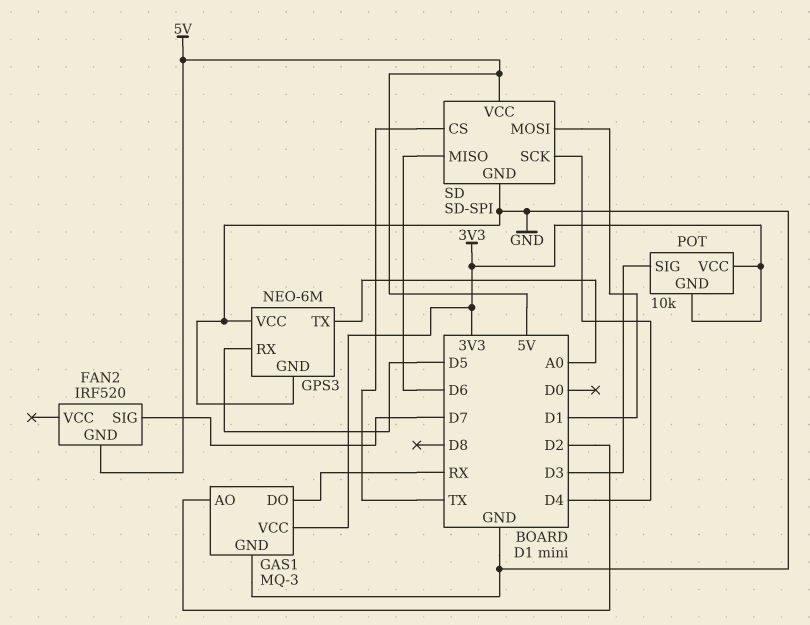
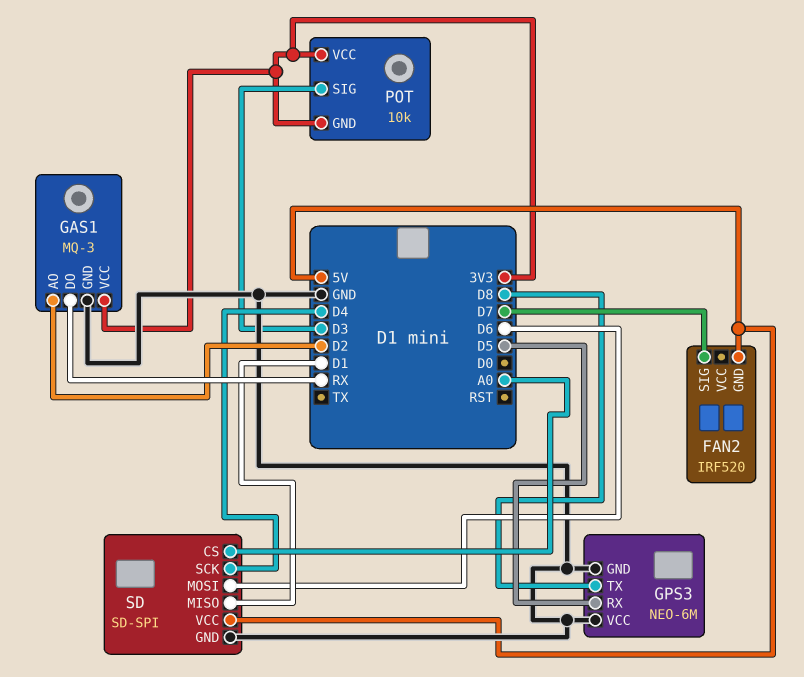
GPS3 pin TX: A0 -> D8
SD pin CS: TX -> A0
SD pin MISO: D6 -> D1
SD pin MOSI: D1 -> D6

